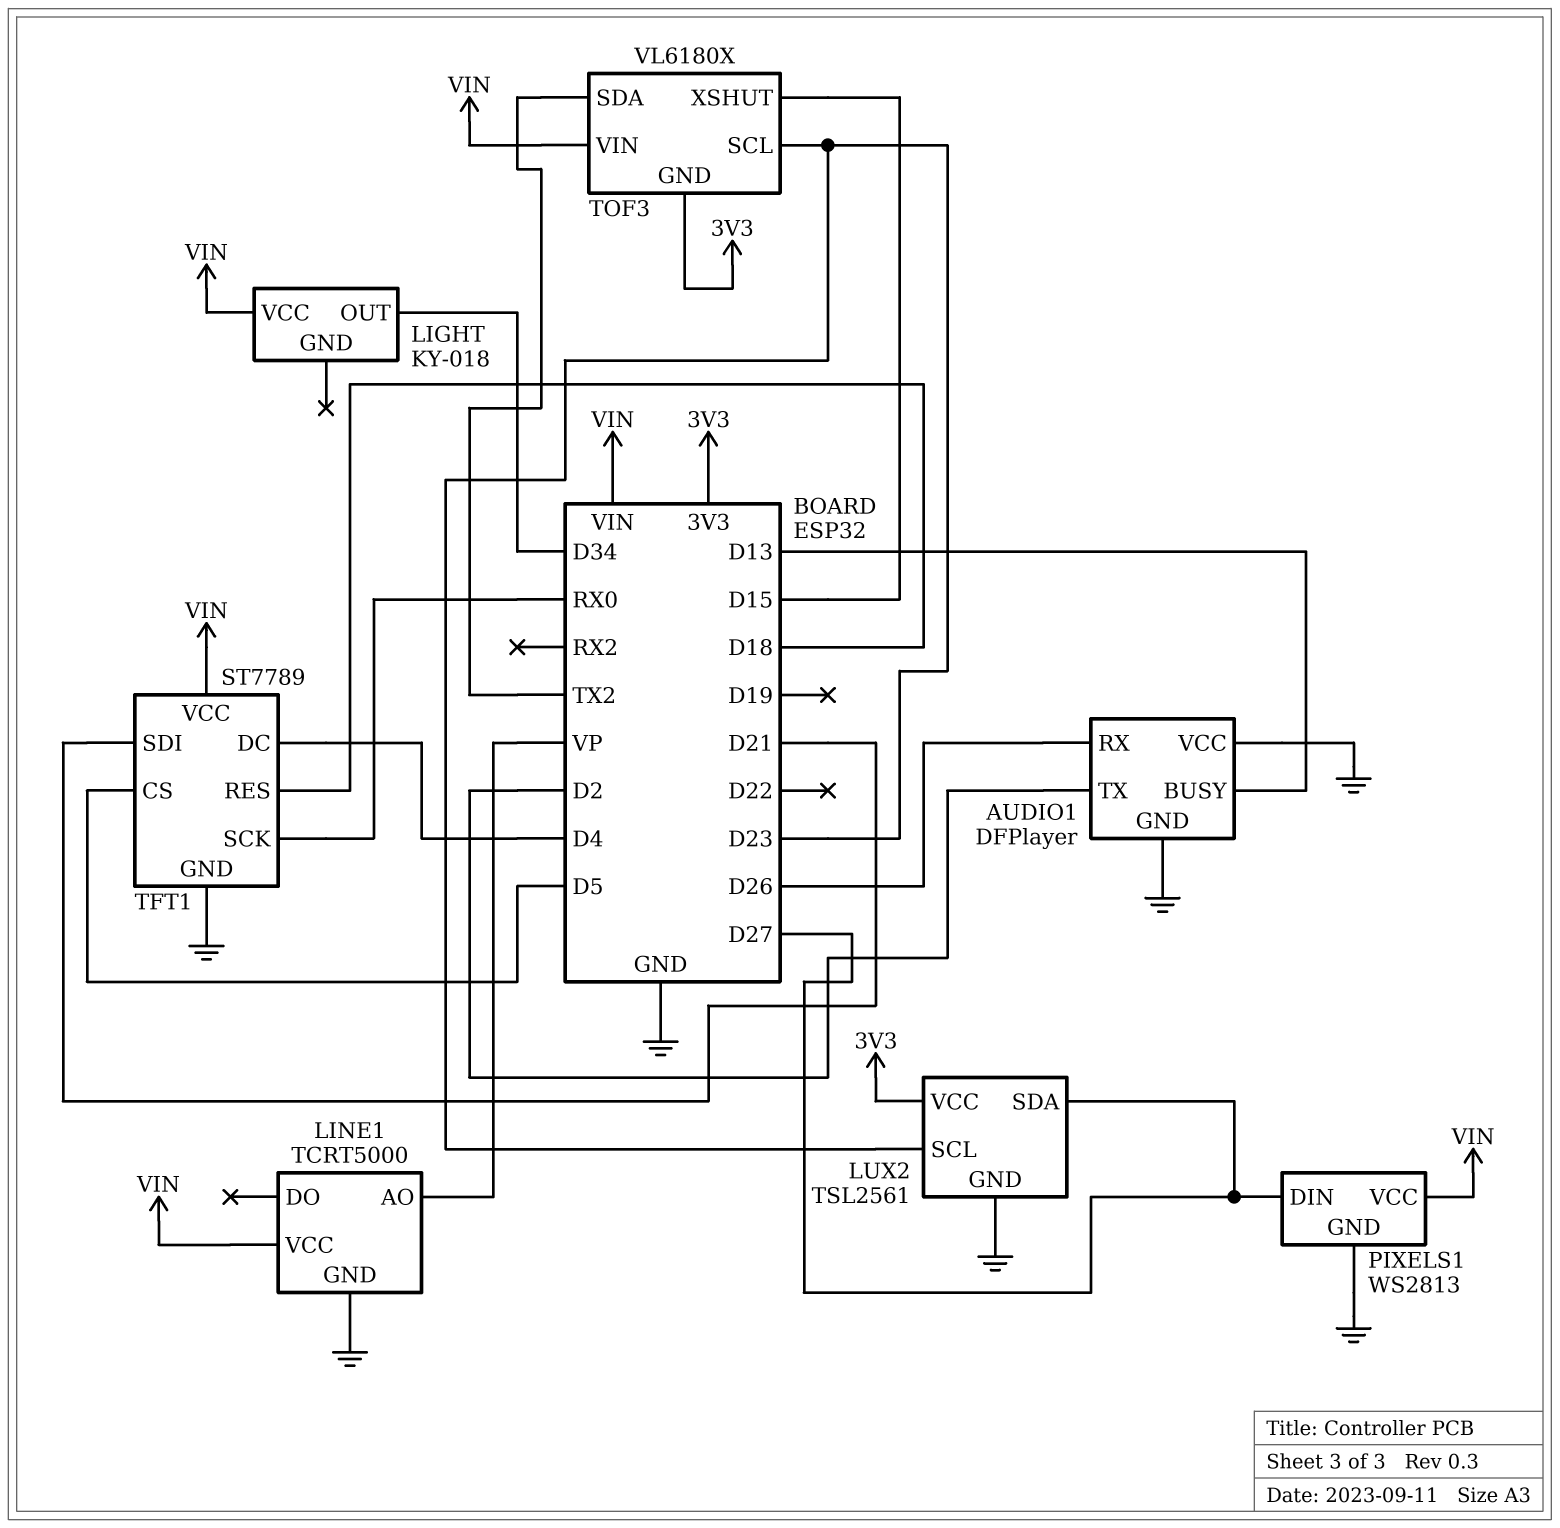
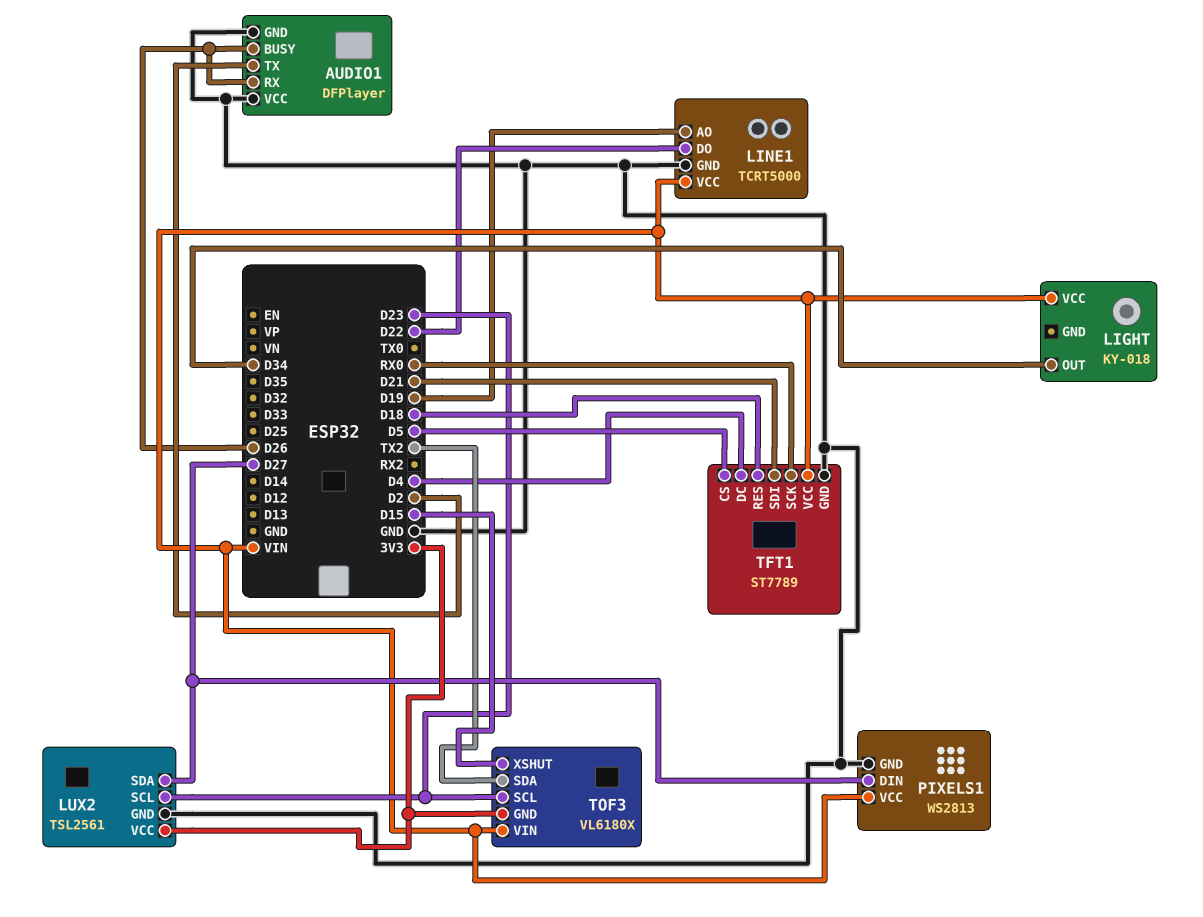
AUDIO1 pin BUSY: D13 -> D26
LINE1 pin AO: VP -> D19
LINE1 pin DO: none -> D22

